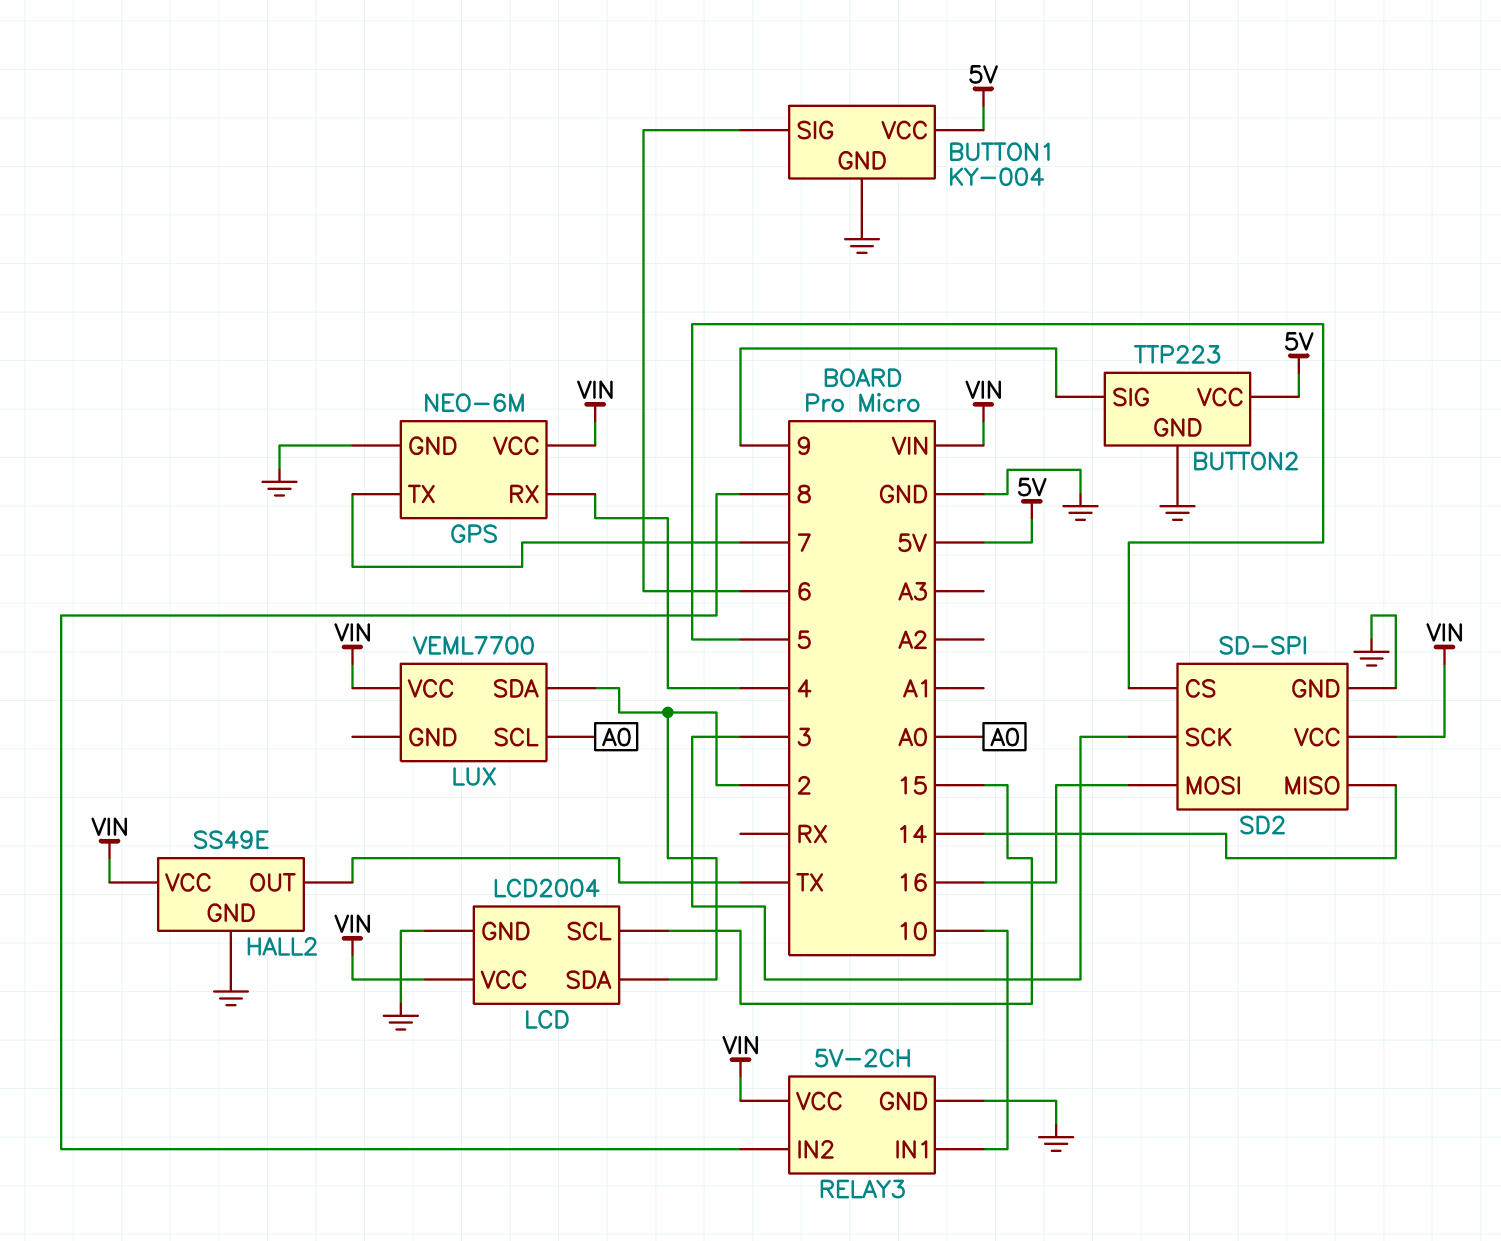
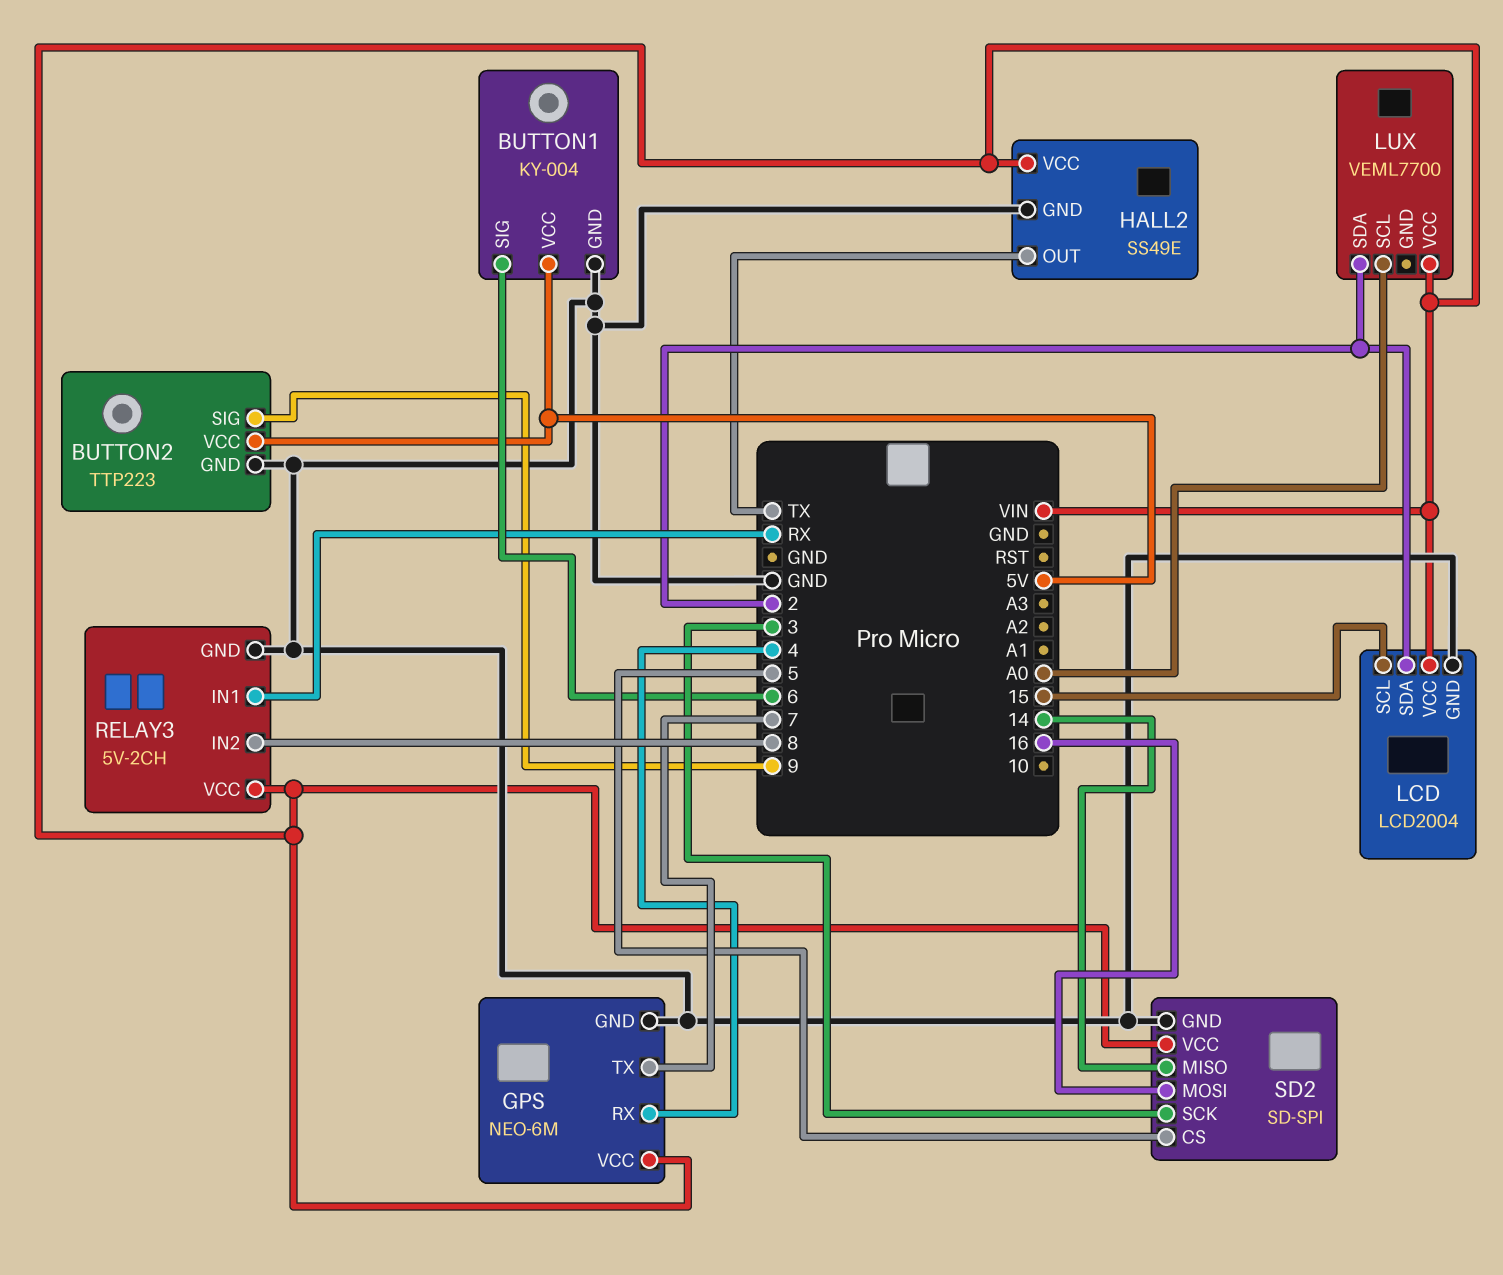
RELAY3 pin IN1: 10 -> RX

